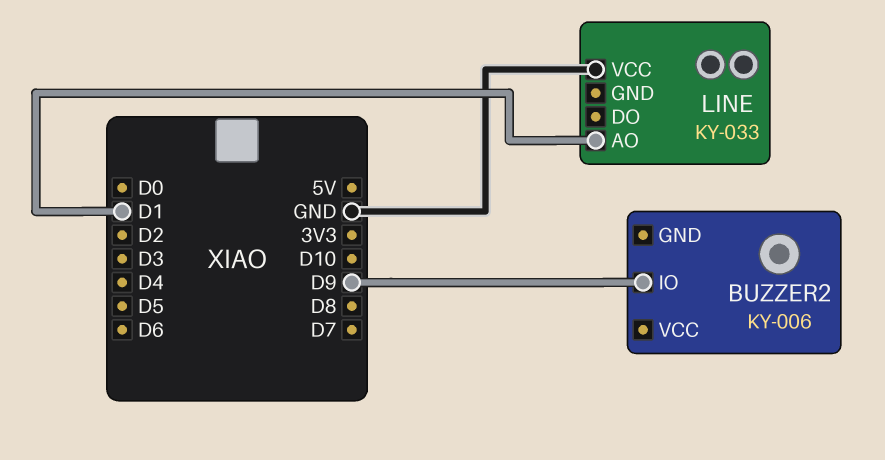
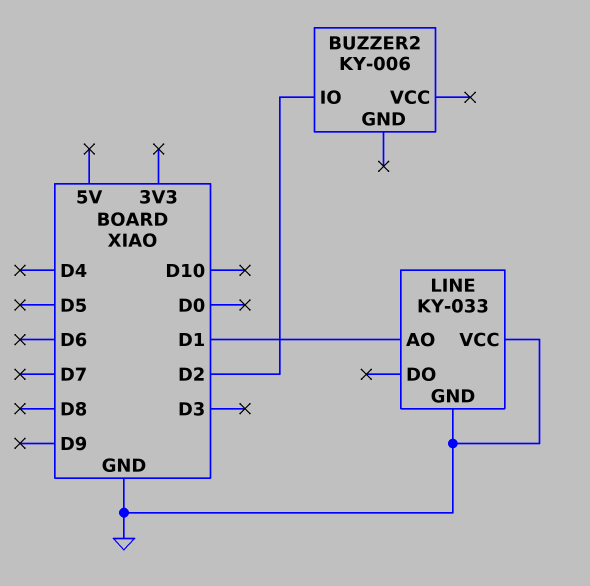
BUZZER2 pin IO: D9 -> D2
LINE pin GND: none -> GND

